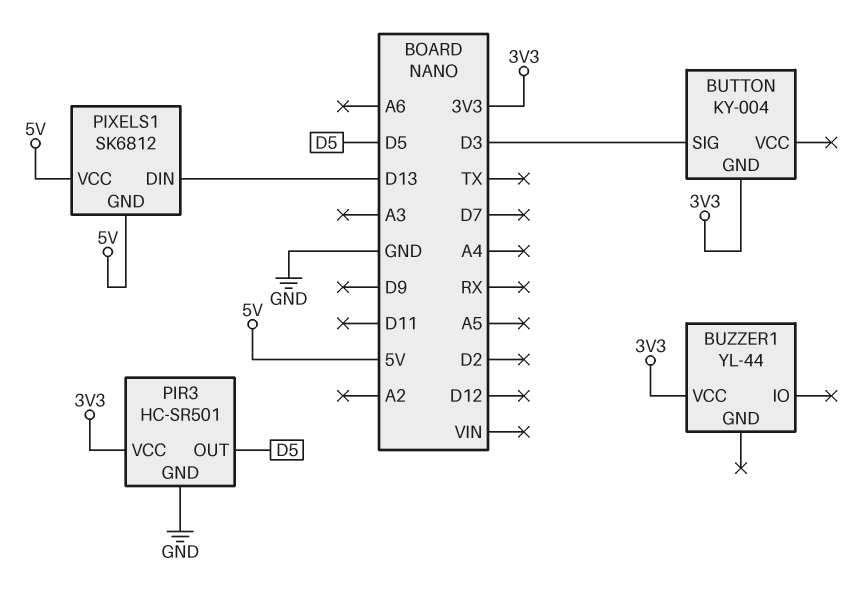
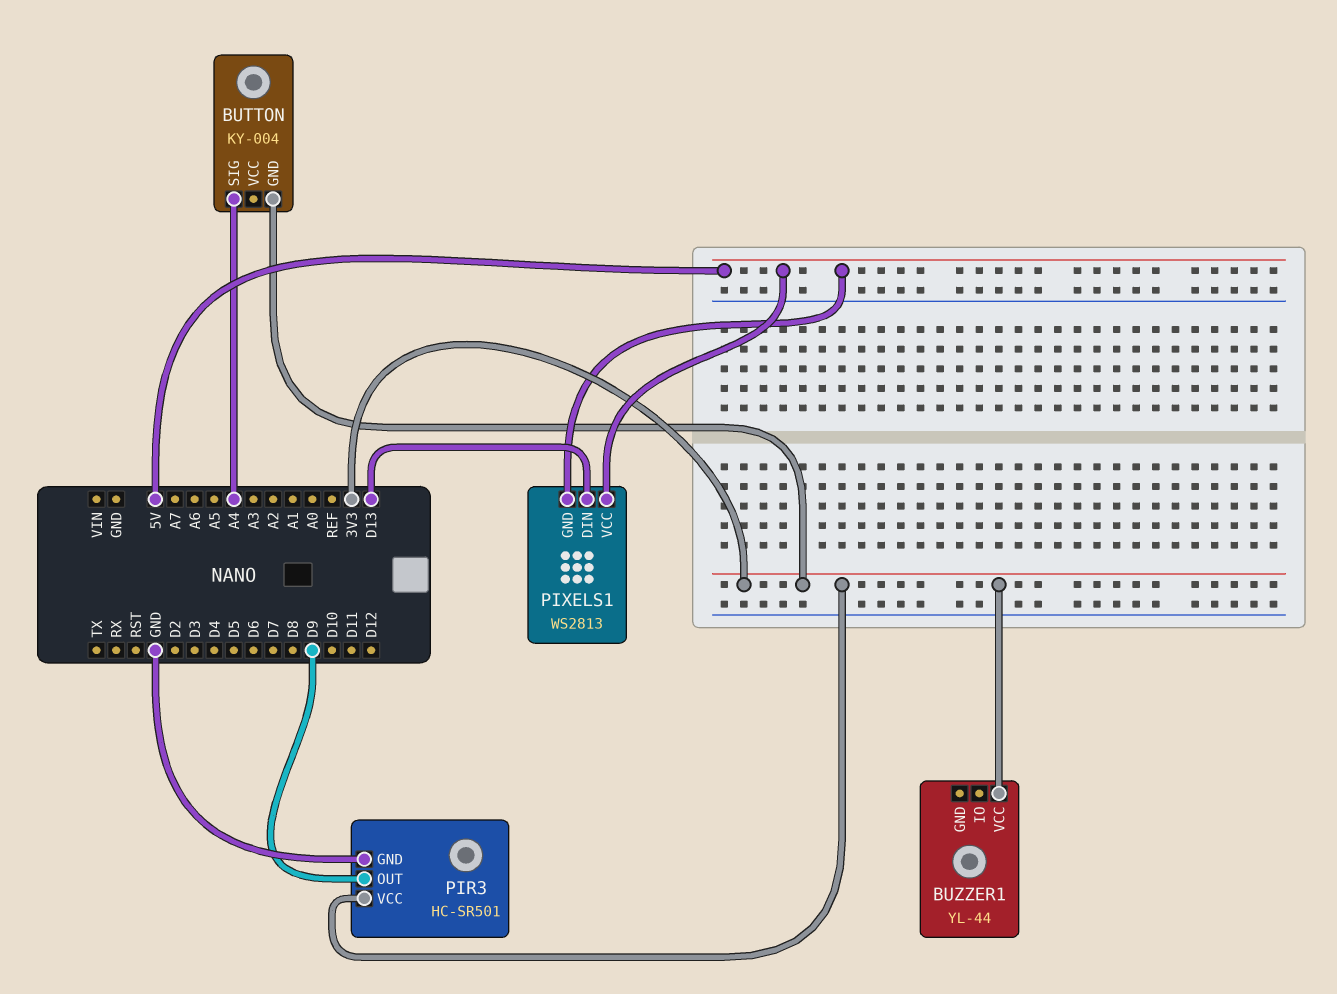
BUTTON pin SIG: D3 -> A4
PIR3 pin OUT: D5 -> D9
PIXELS1: SK6812 -> WS2813

